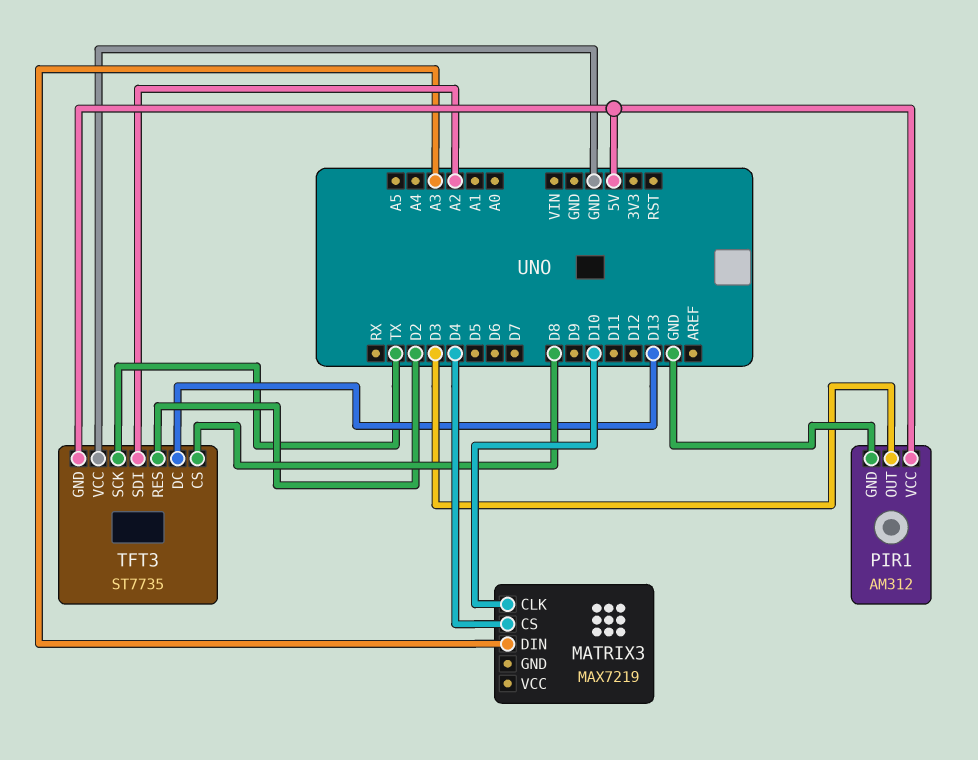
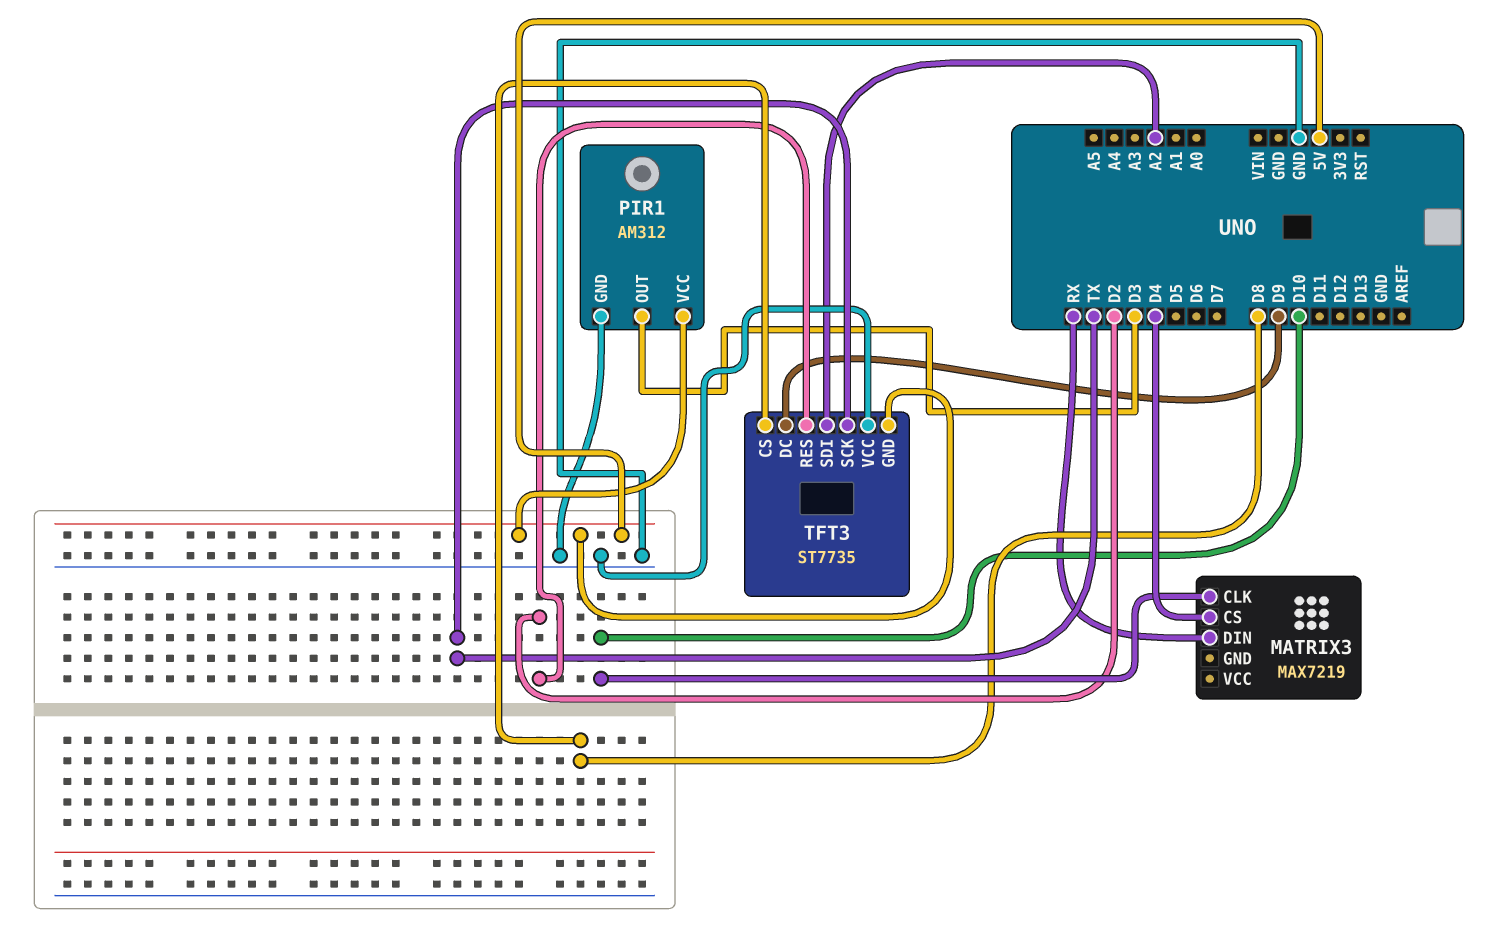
MATRIX3 pin DIN: A3 -> RX
TFT3 pin DC: D13 -> D9

